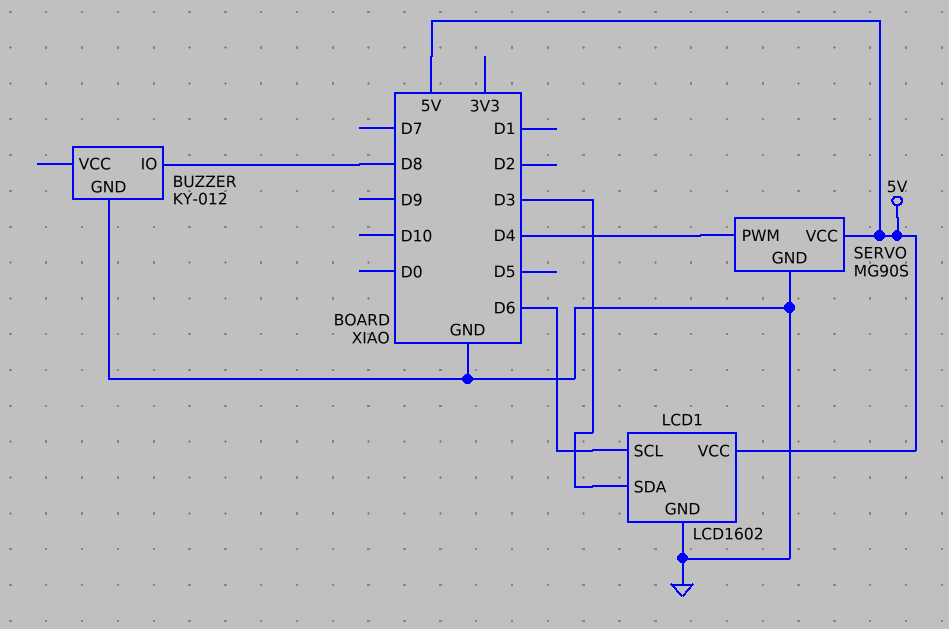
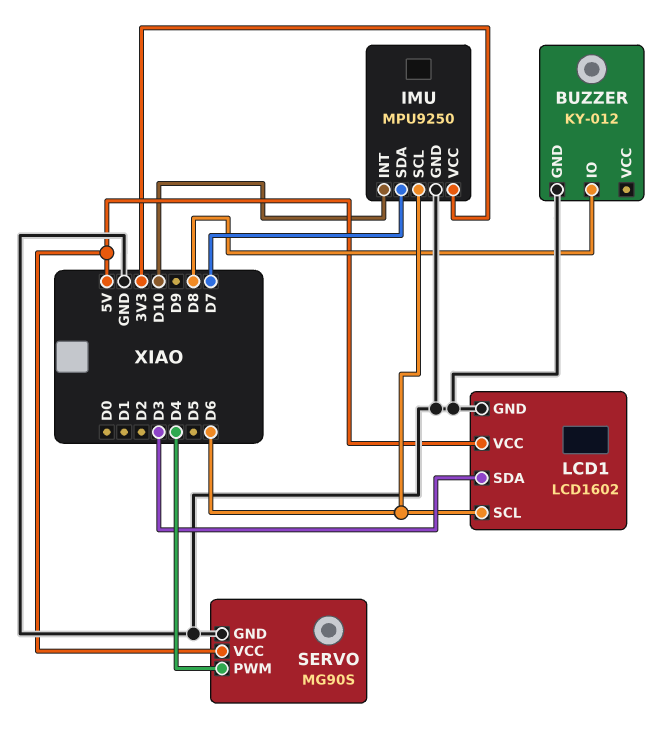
IMU: none -> MPU9250
IMU pin GND: none -> GND
IMU pin INT: none -> D10
IMU pin SCL: none -> D6
IMU pin SDA: none -> D7
IMU pin VCC: none -> 3V3

